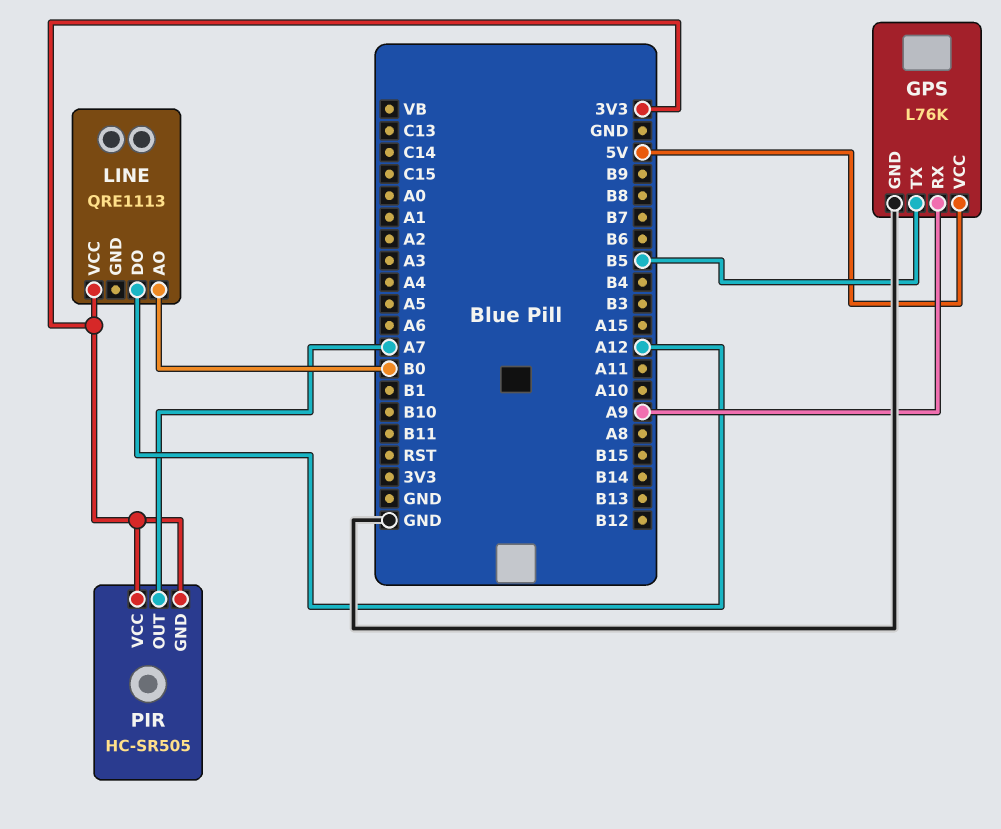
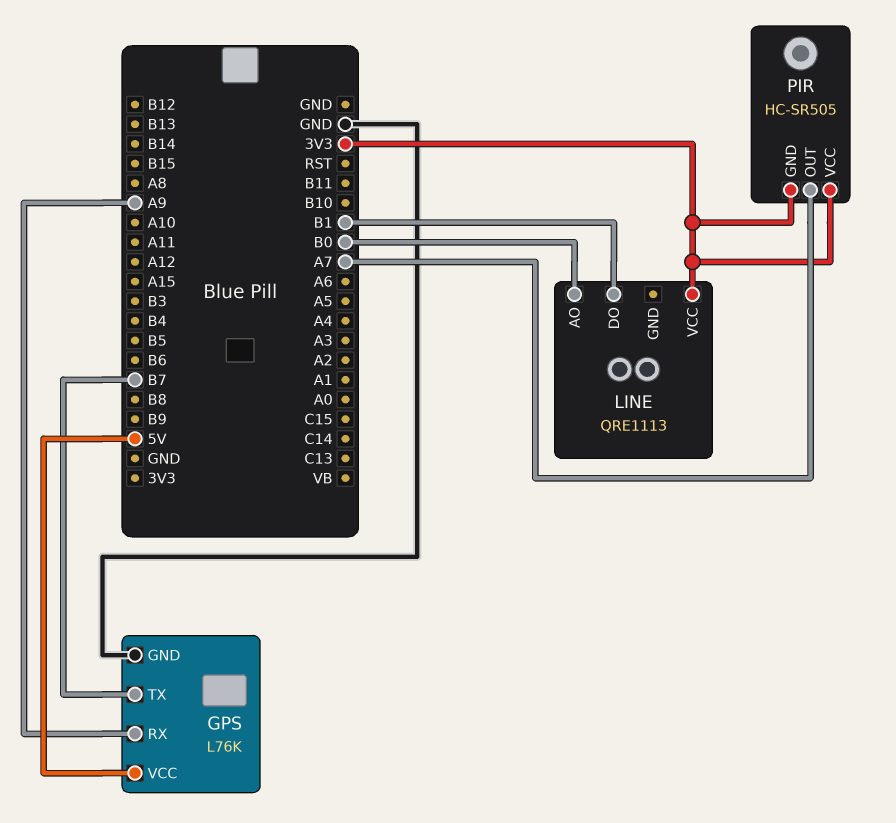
GPS pin TX: B5 -> B7
LINE pin DO: A12 -> B1

